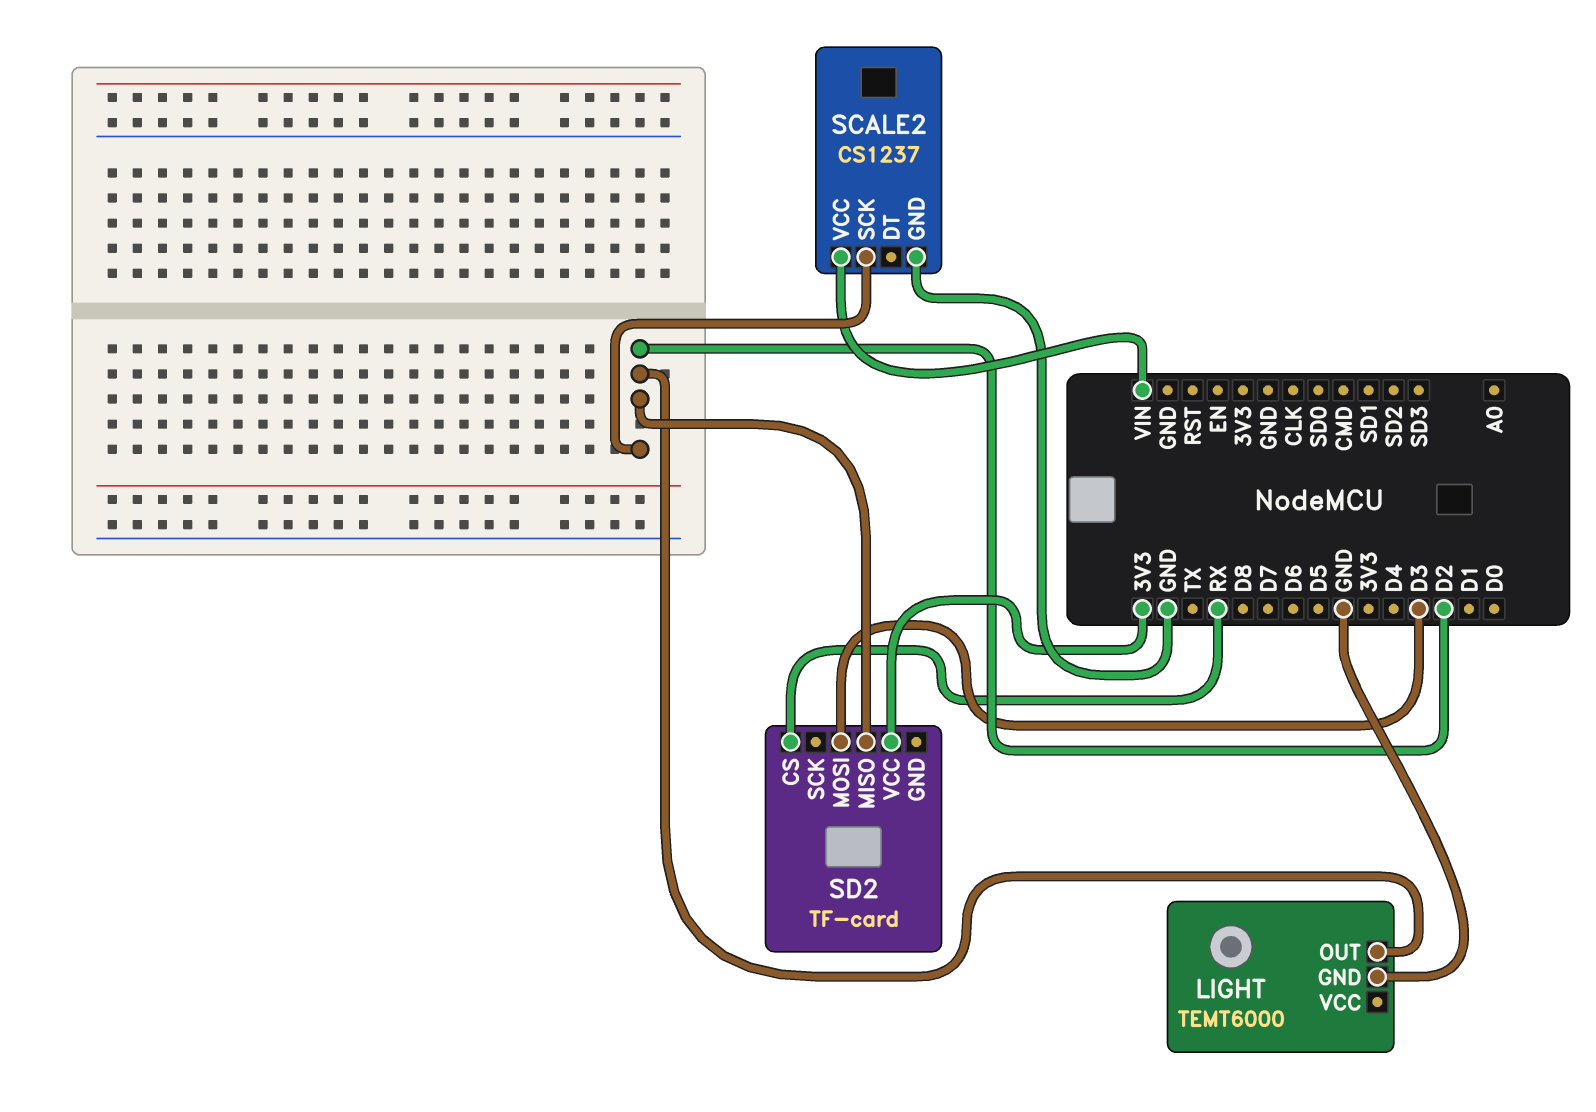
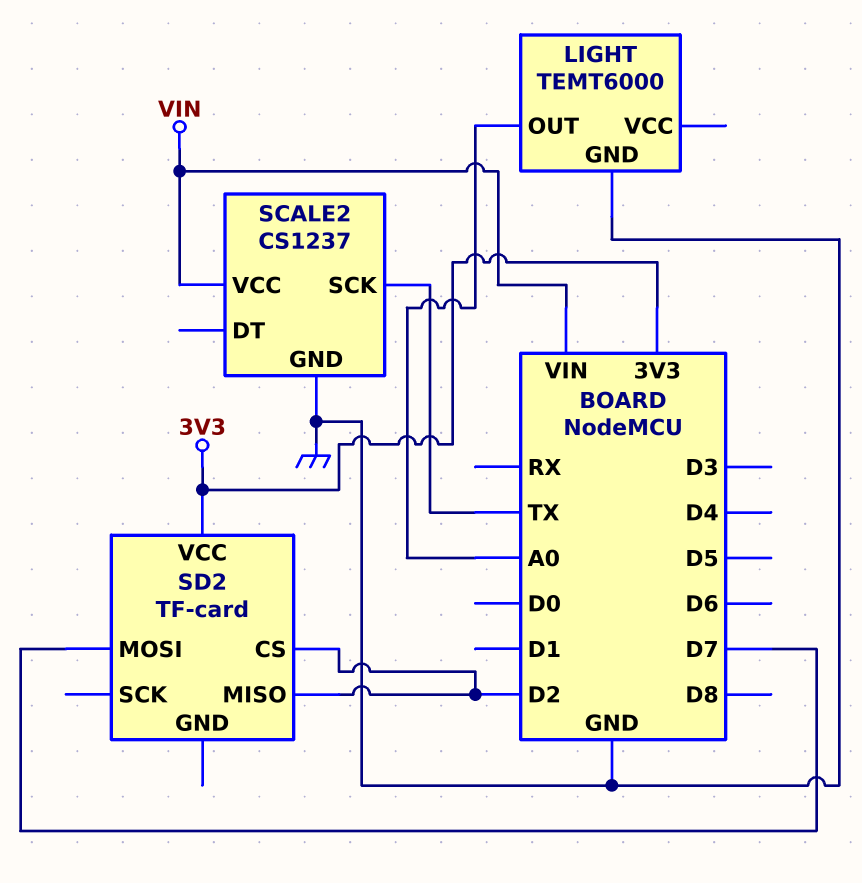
LIGHT pin OUT: D2 -> A0
SCALE2 pin SCK: D2 -> TX
SD2 pin CS: RX -> D2
SD2 pin MOSI: D3 -> D7

